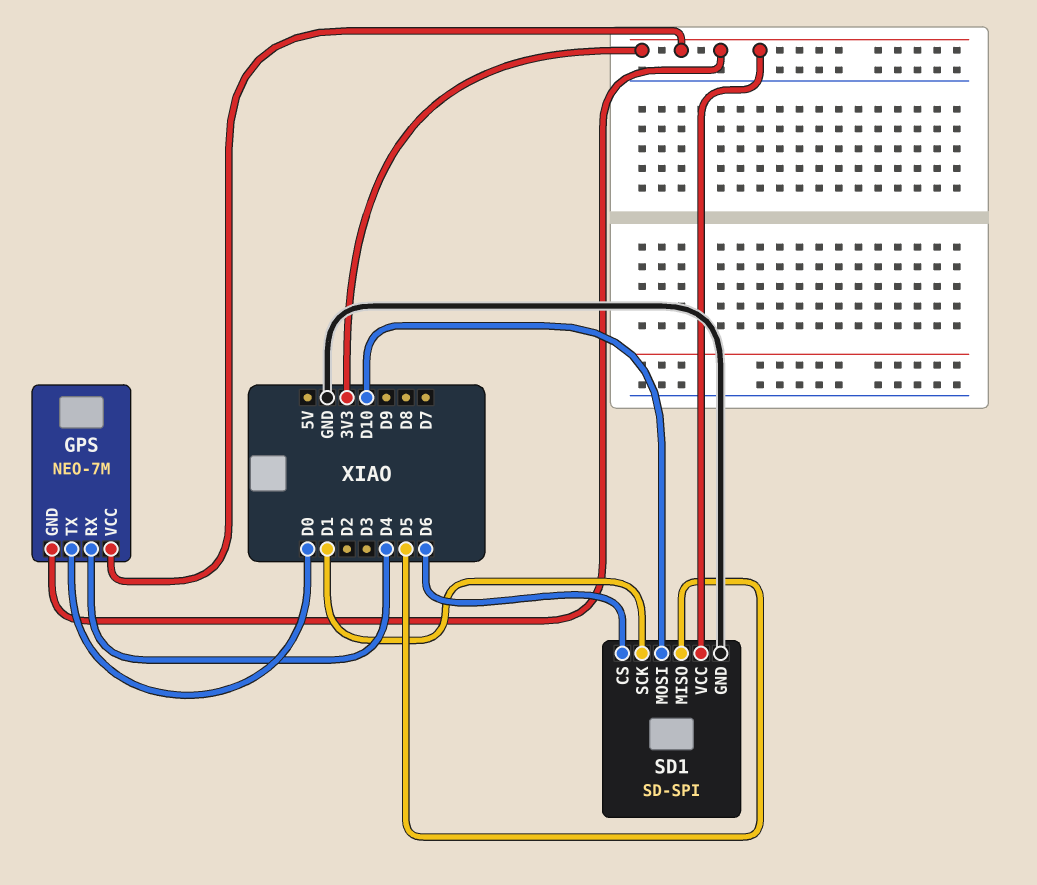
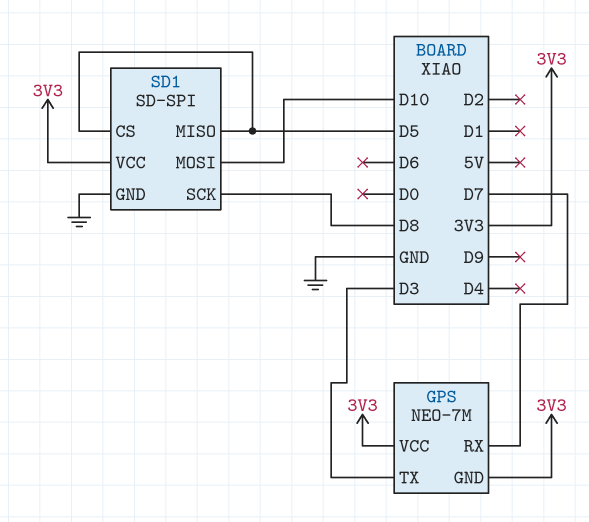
GPS pin RX: D4 -> D7
GPS pin TX: D0 -> D3
SD1 pin CS: D6 -> D5
SD1 pin SCK: D1 -> D8

